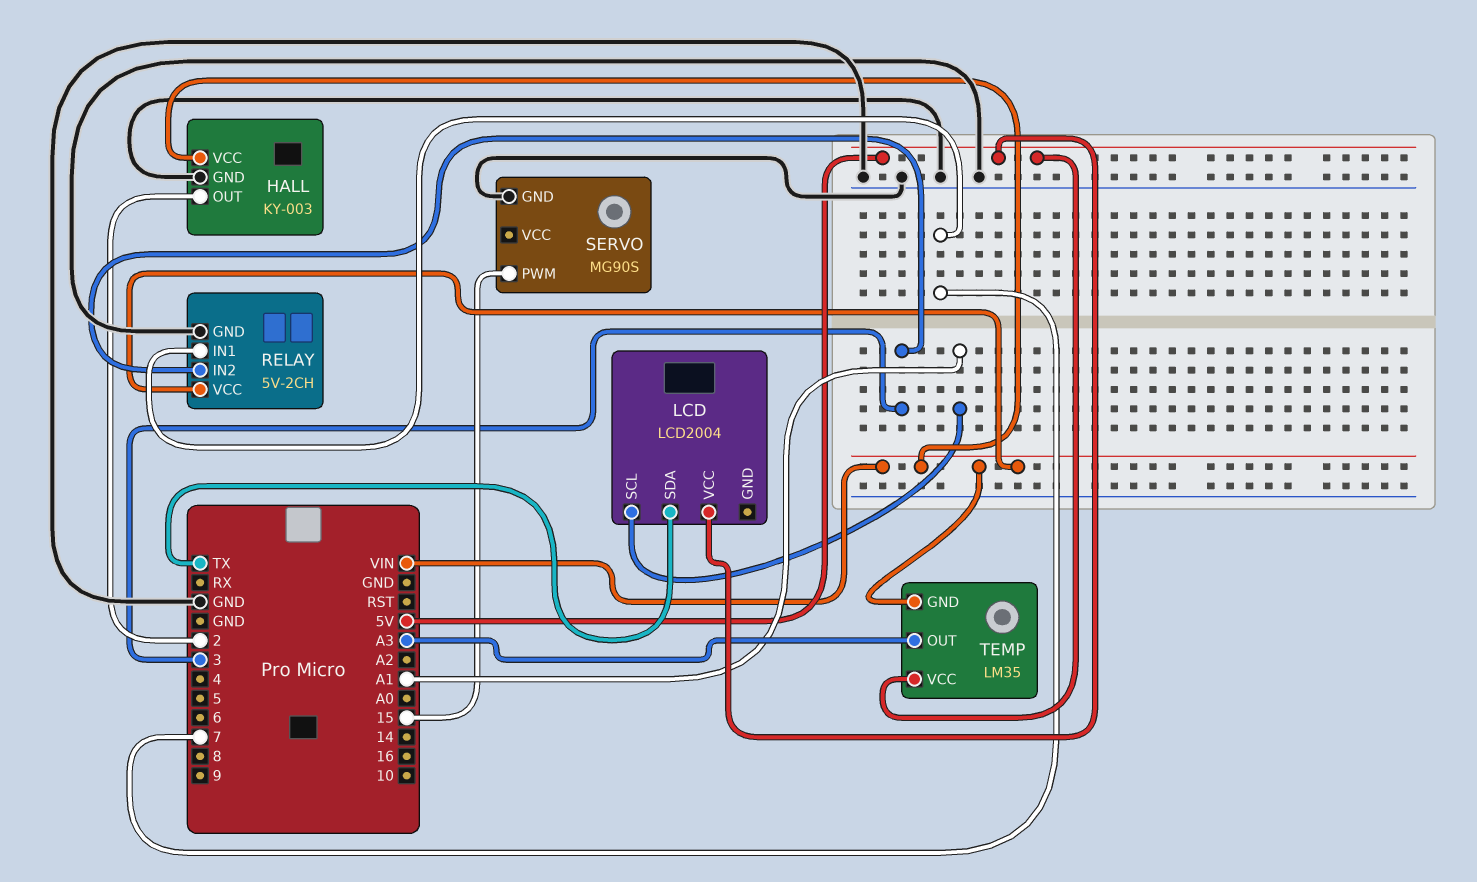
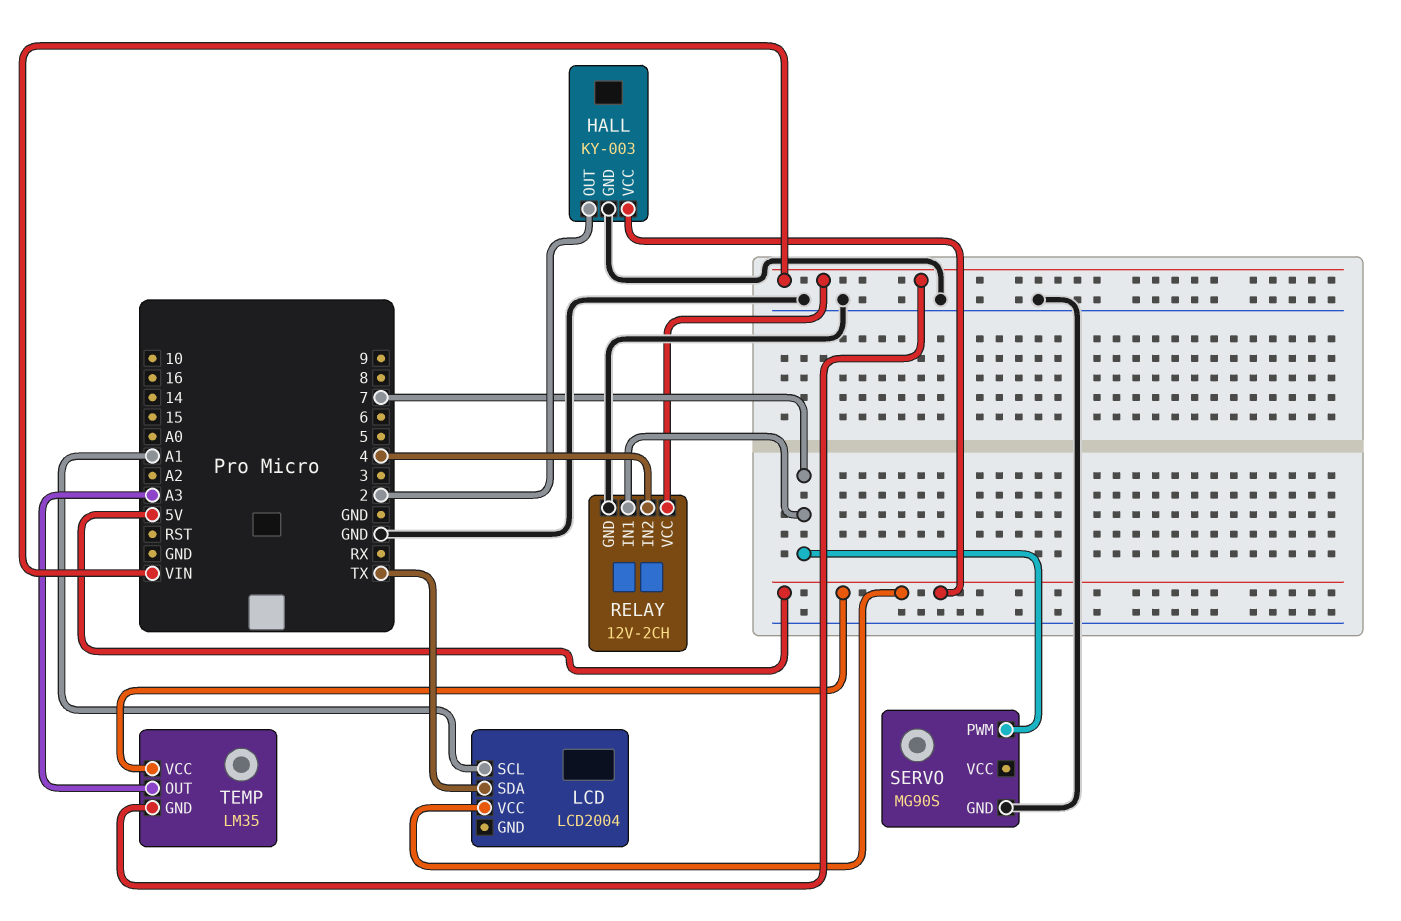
HALL pin VCC: VIN -> 5V
RELAY: 5V-2CH -> 12V-2CH
RELAY pin IN2: 3 -> 4
SERVO pin PWM: 15 -> 7

